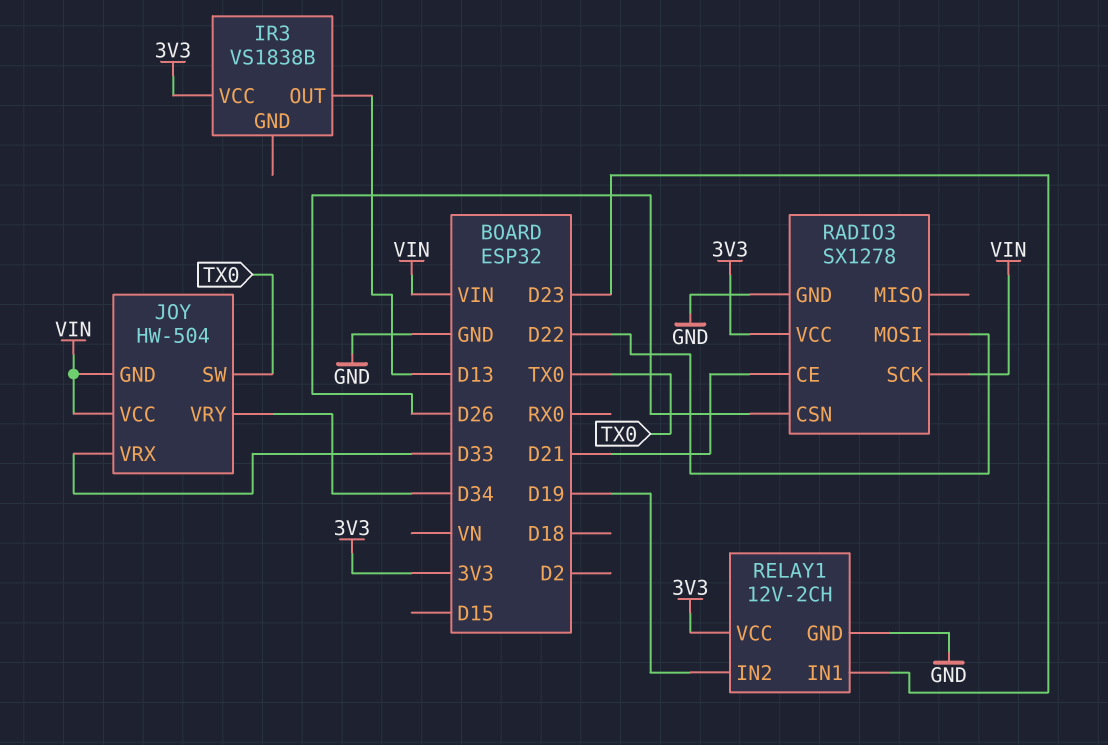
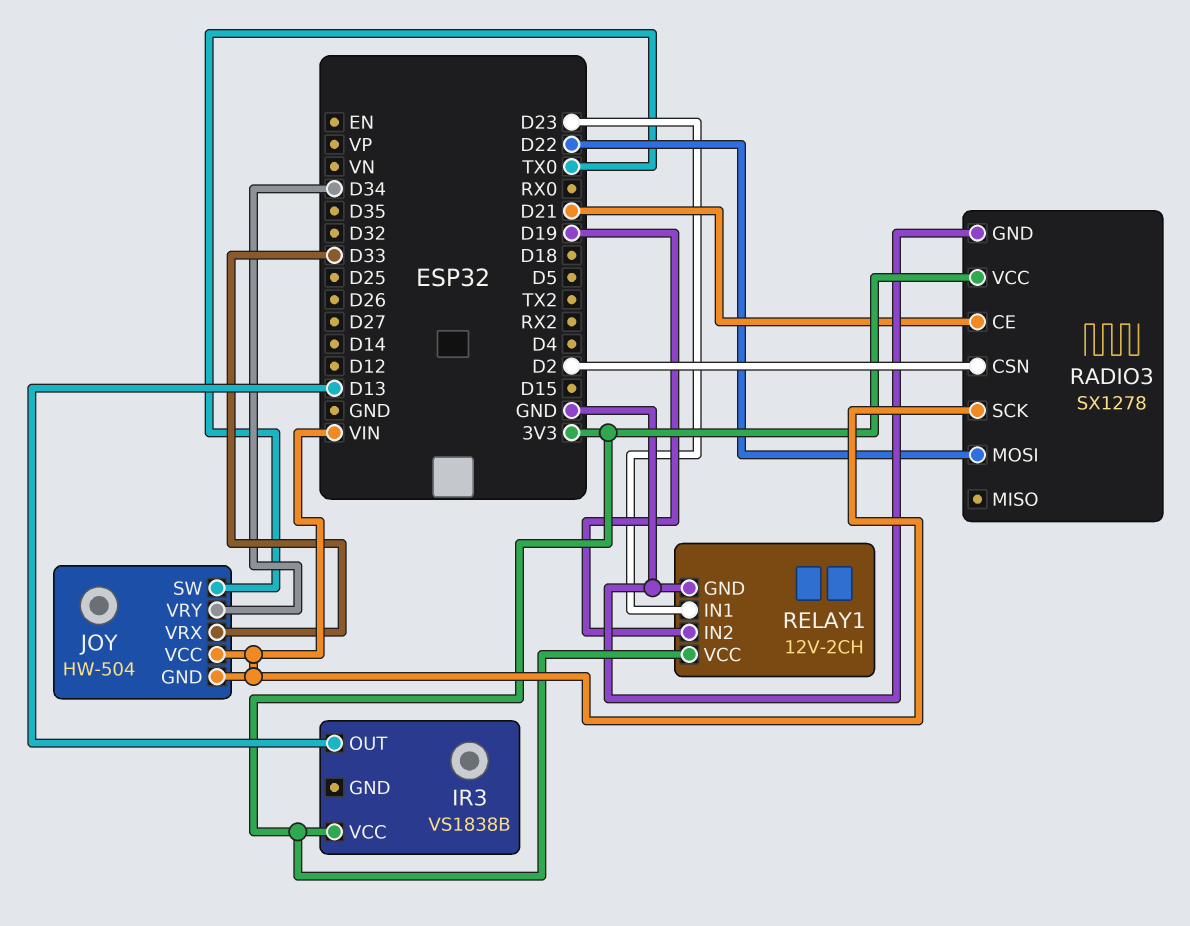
RADIO3 pin CSN: D26 -> D2

